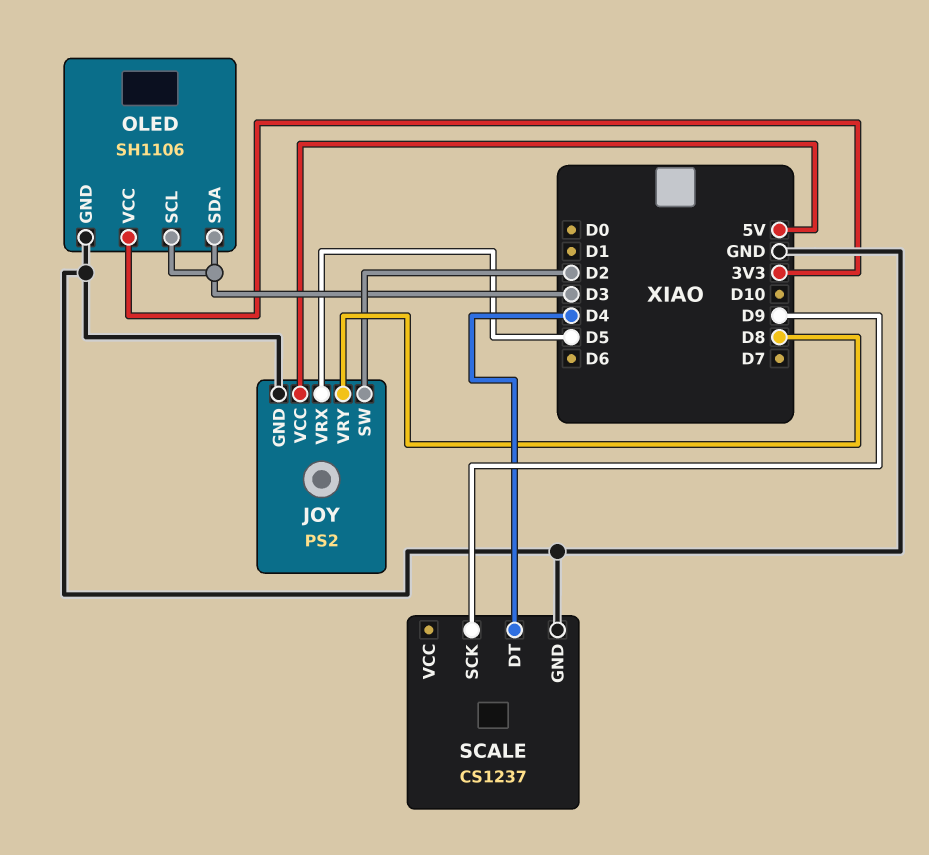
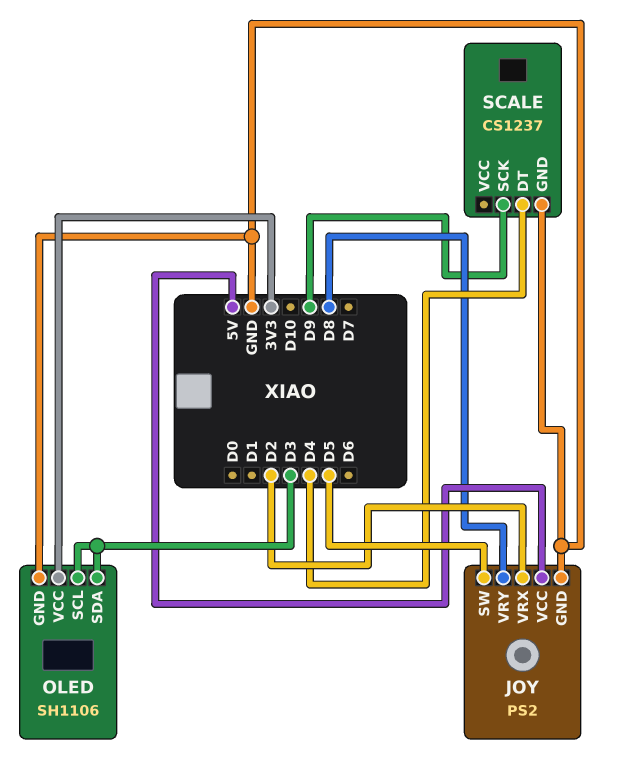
JOY pin SW: D2 -> D5
JOY pin VRX: D5 -> D2

